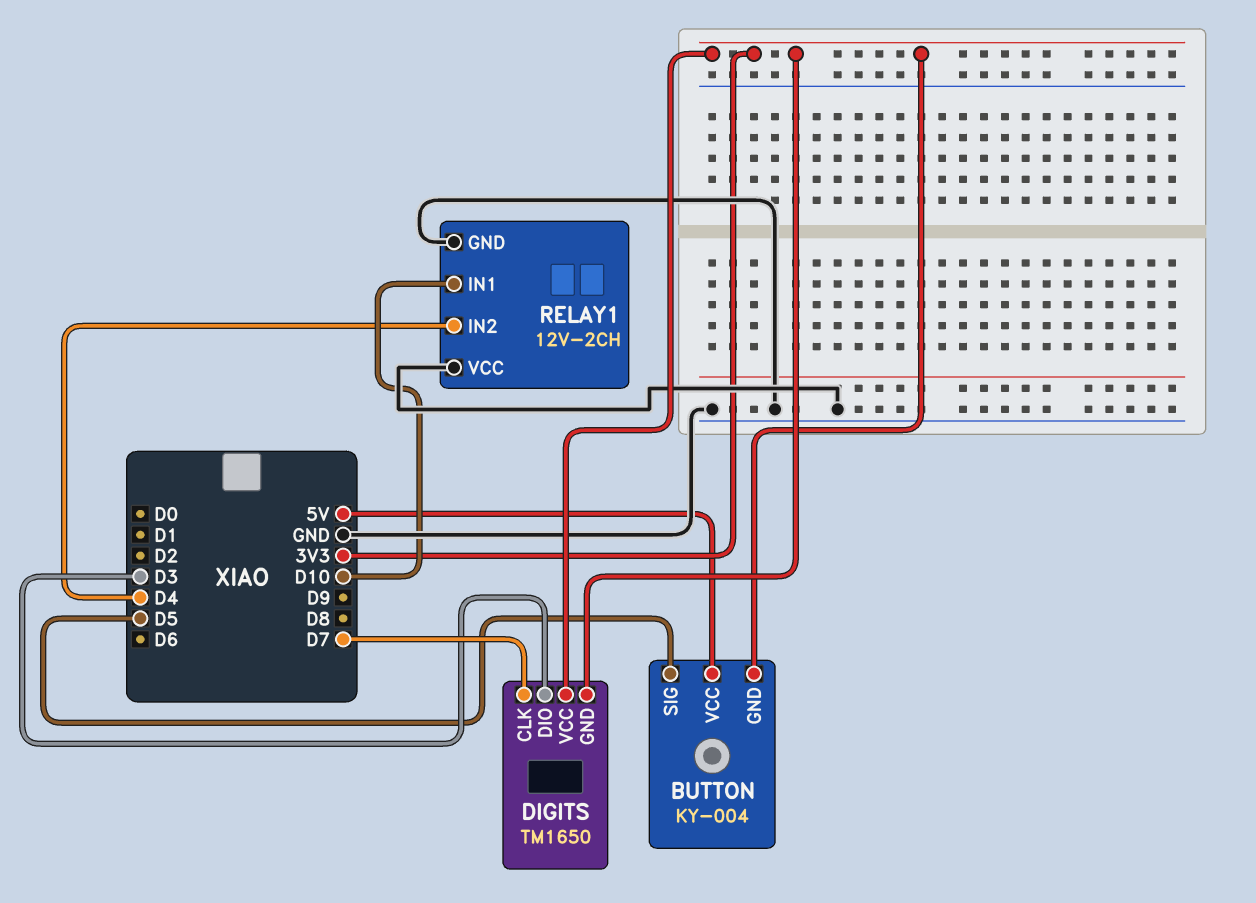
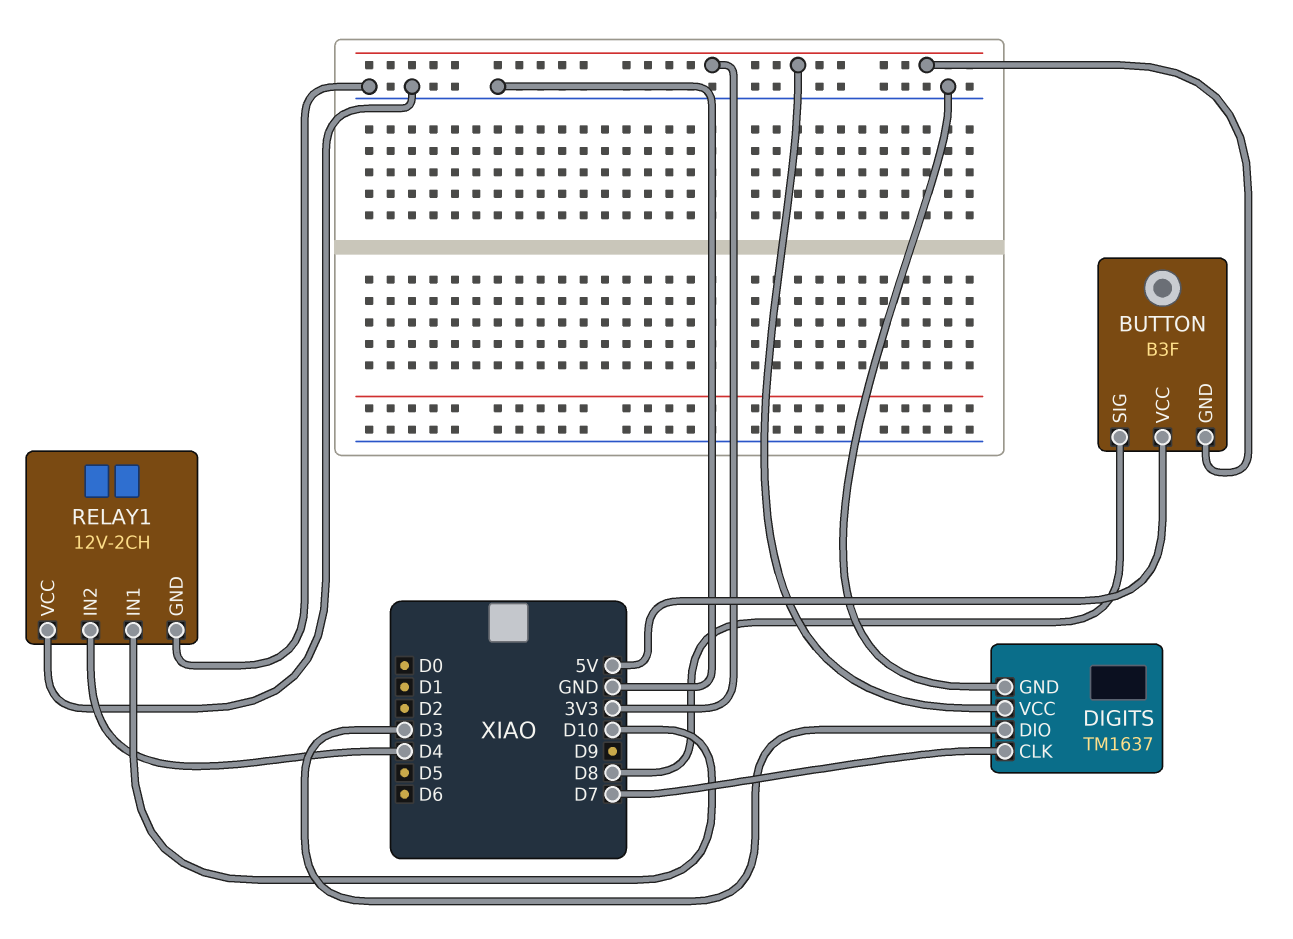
BUTTON: KY-004 -> B3F
BUTTON pin SIG: D5 -> D8
DIGITS: TM1650 -> TM1637
DIGITS pin GND: 3V3 -> GND

